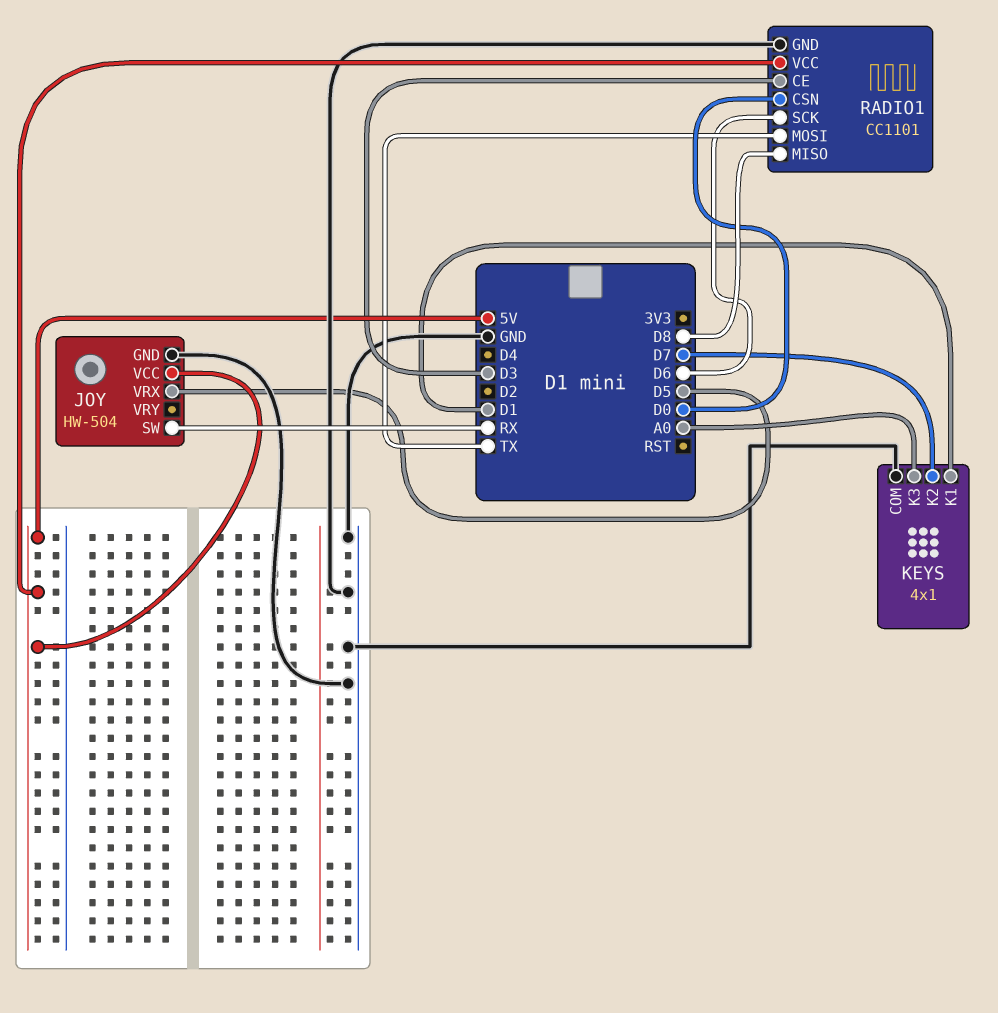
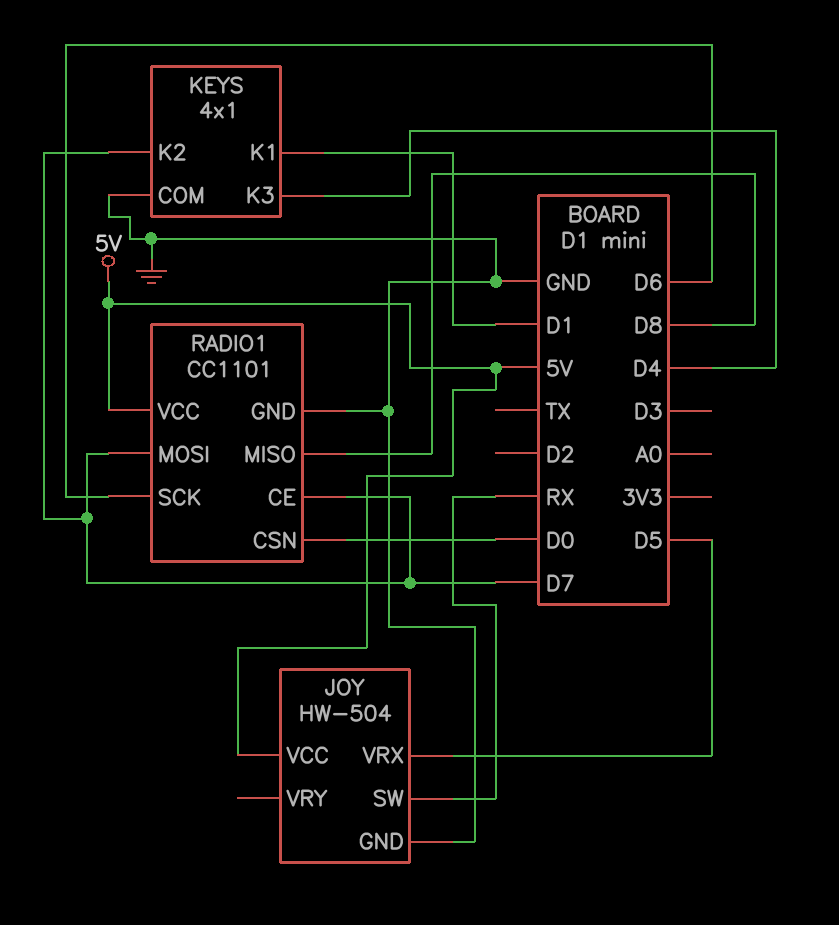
KEYS pin K3: A0 -> D4
RADIO1 pin CE: D3 -> D7
RADIO1 pin MOSI: TX -> D7

